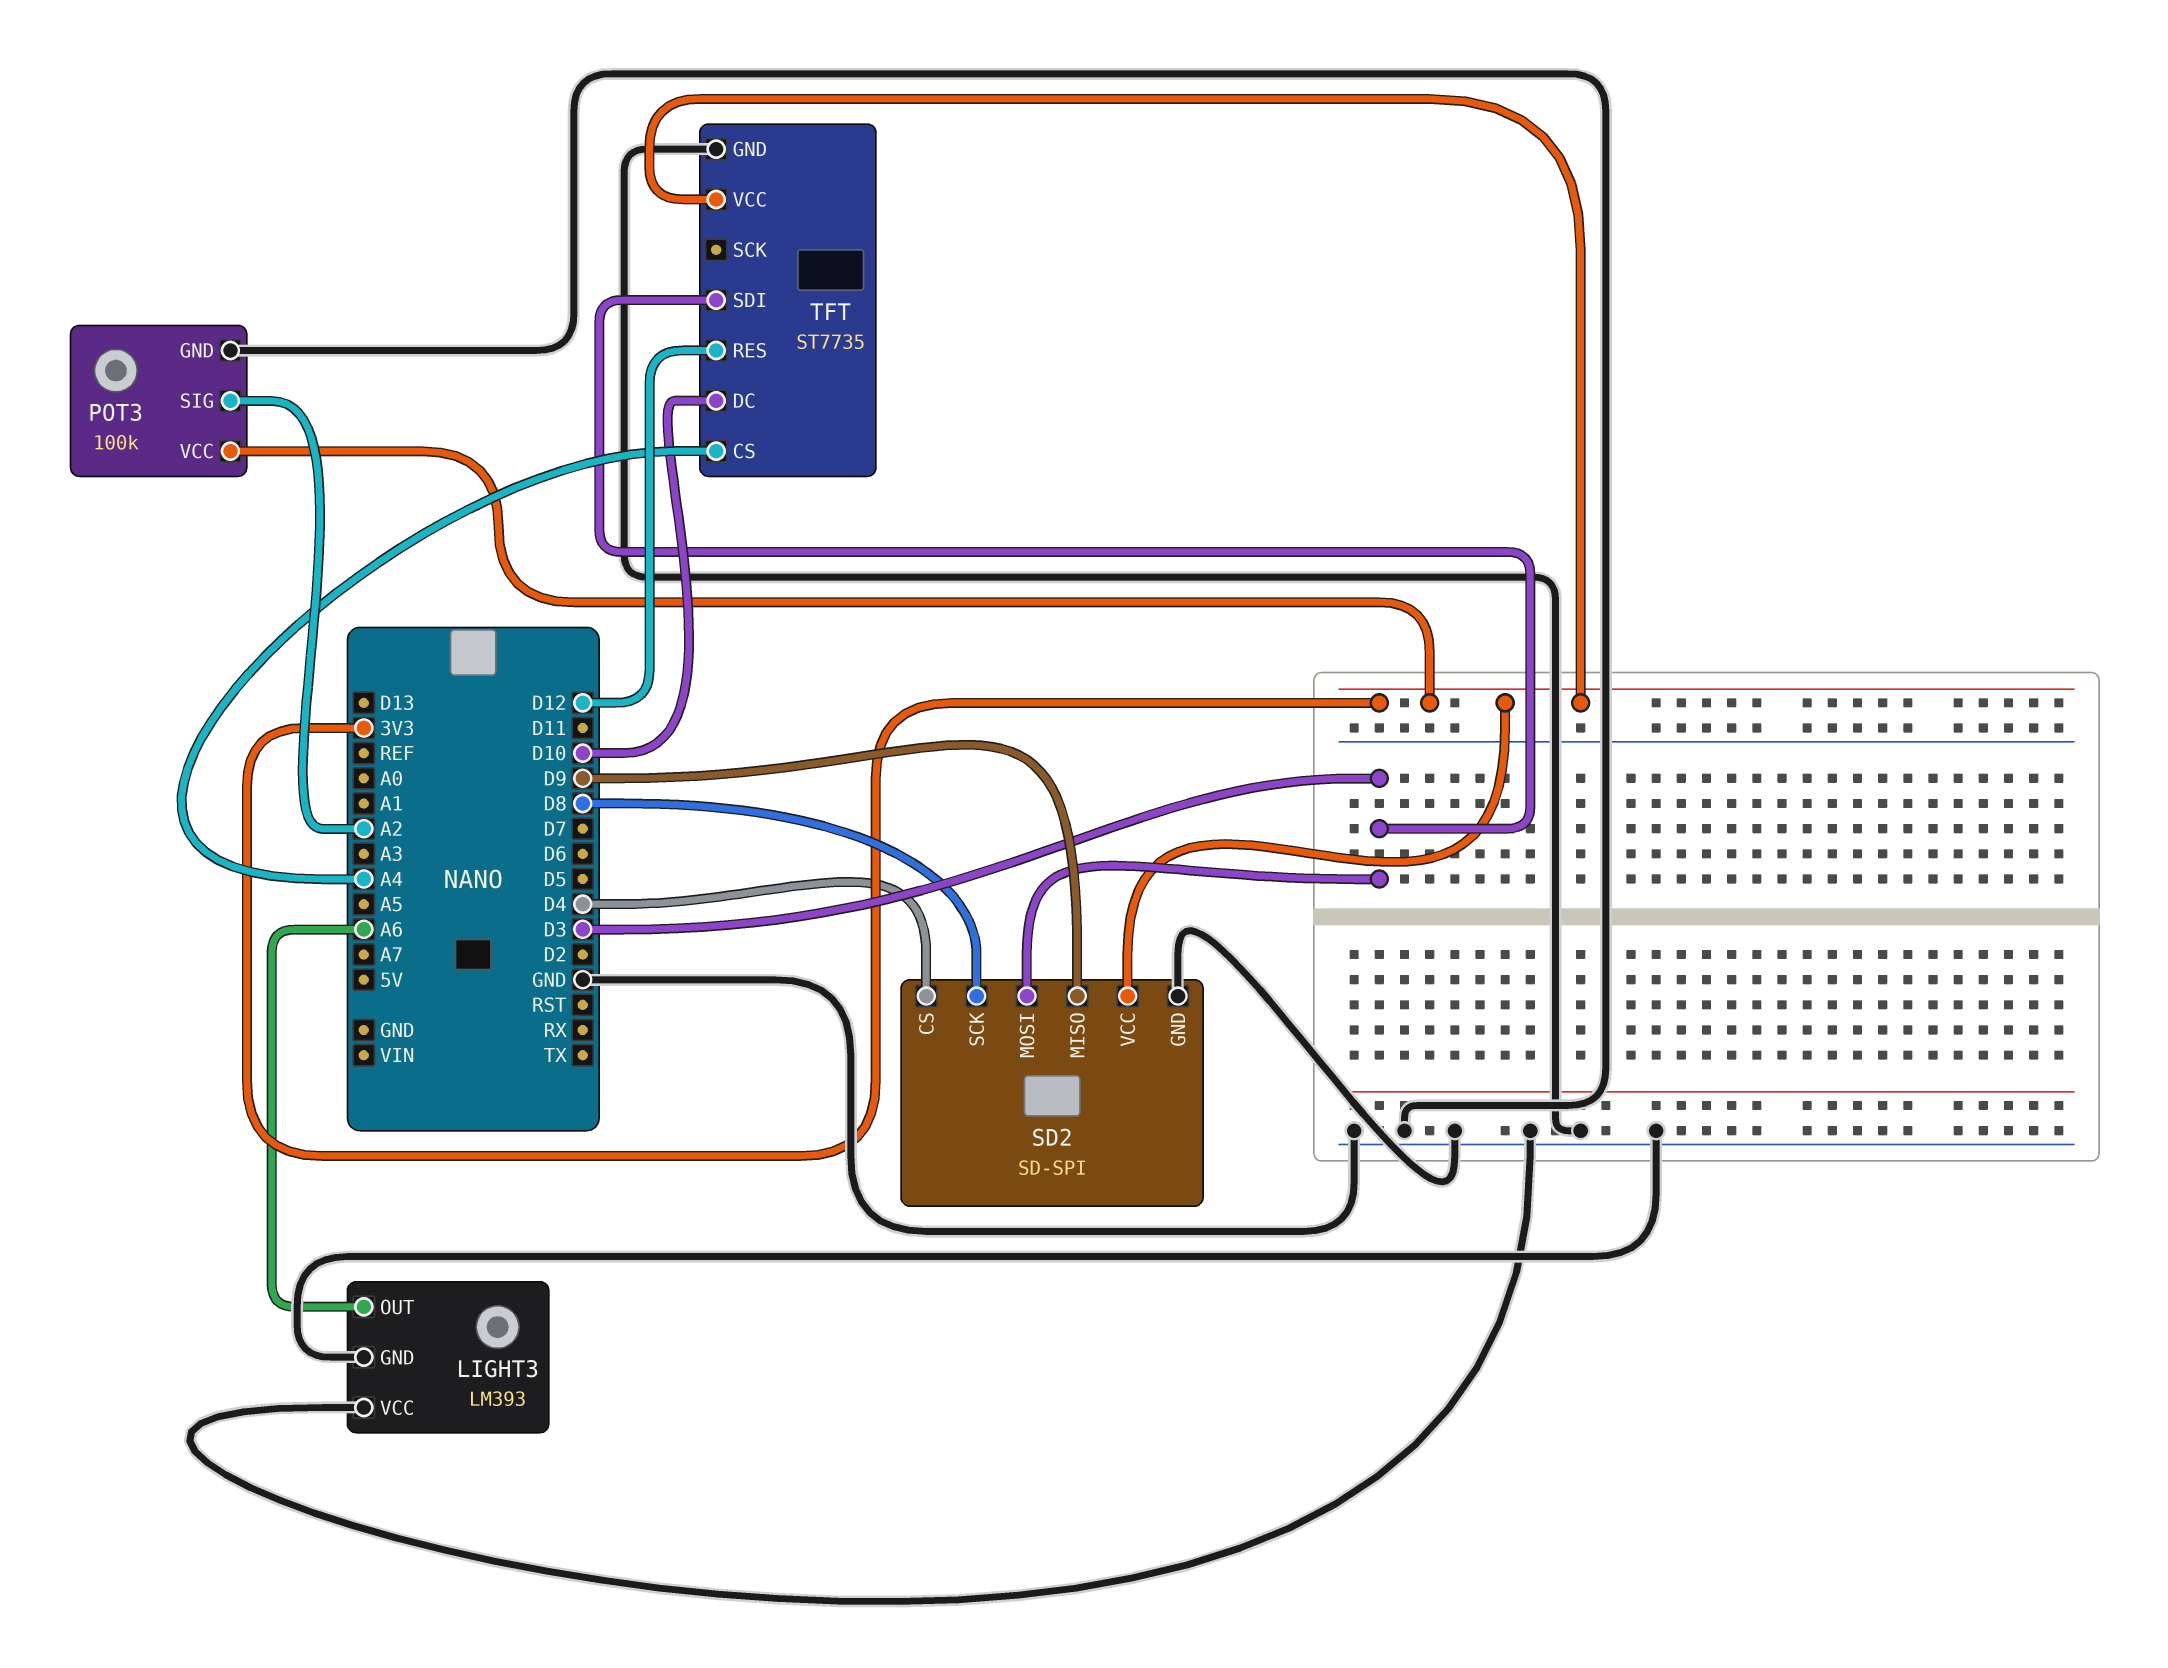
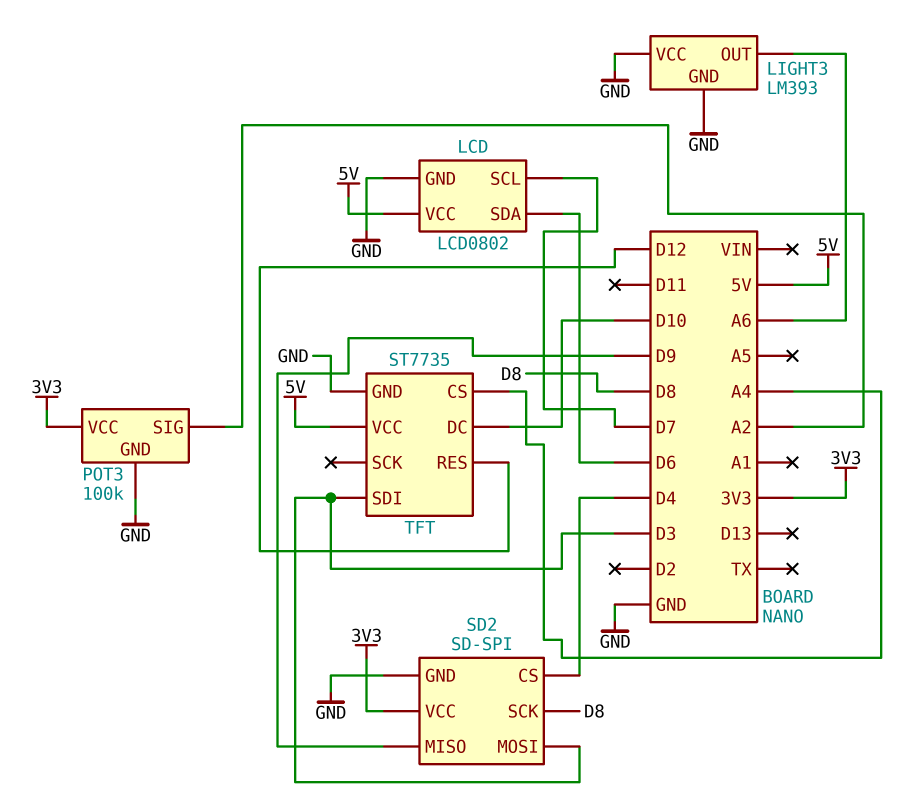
LCD: none -> LCD0802
LCD pin GND: none -> GND
LCD pin SCL: none -> D7
LCD pin SDA: none -> D6
LCD pin VCC: none -> 5V
TFT pin VCC: 3V3 -> 5V

